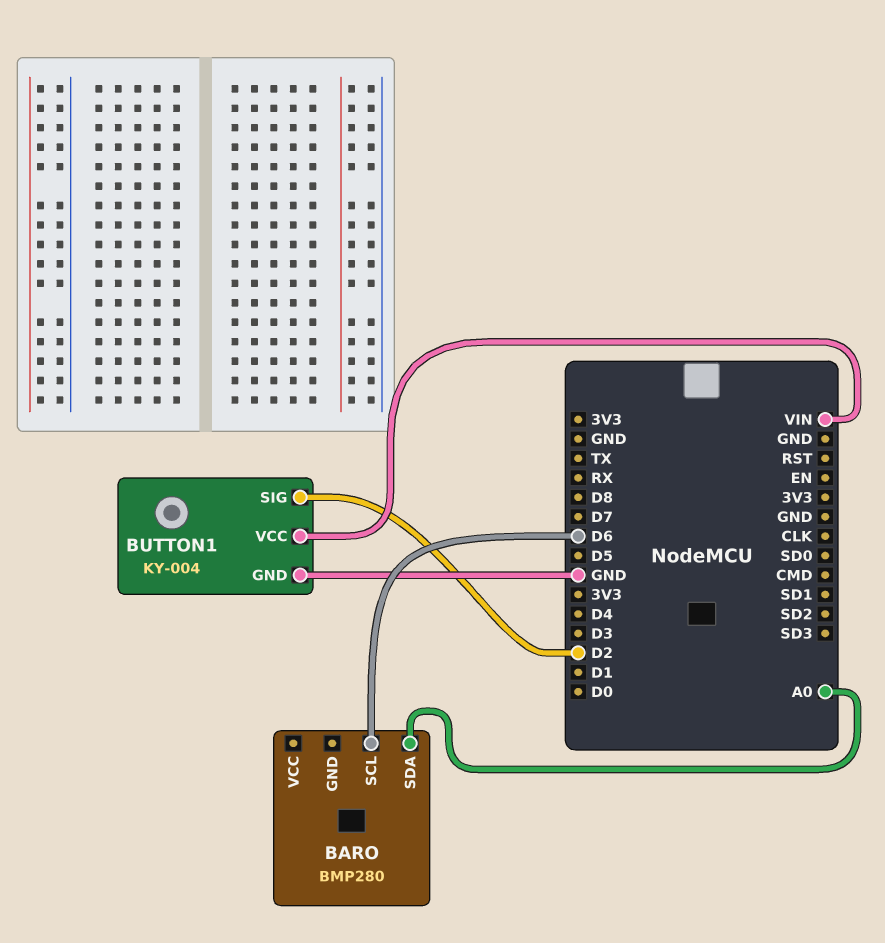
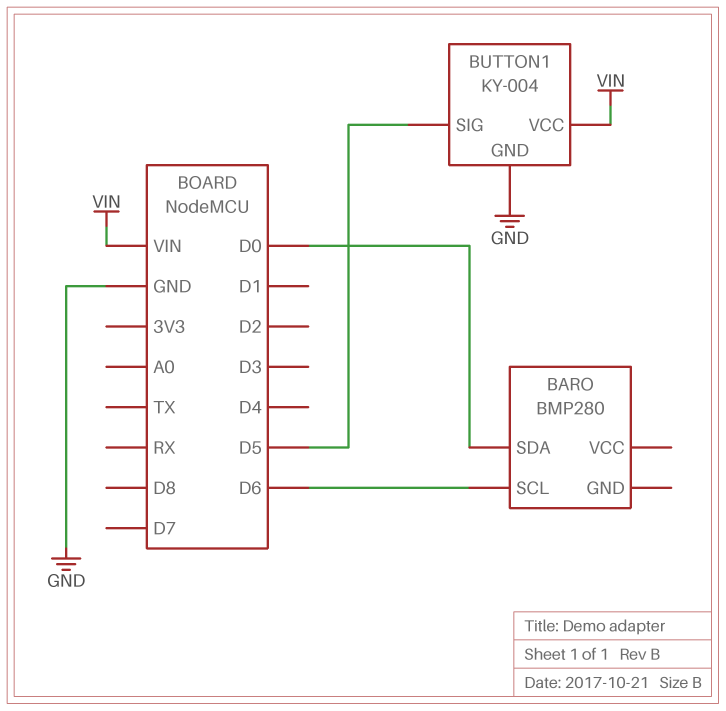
BARO pin SDA: A0 -> D0
BUTTON1 pin SIG: D2 -> D5

